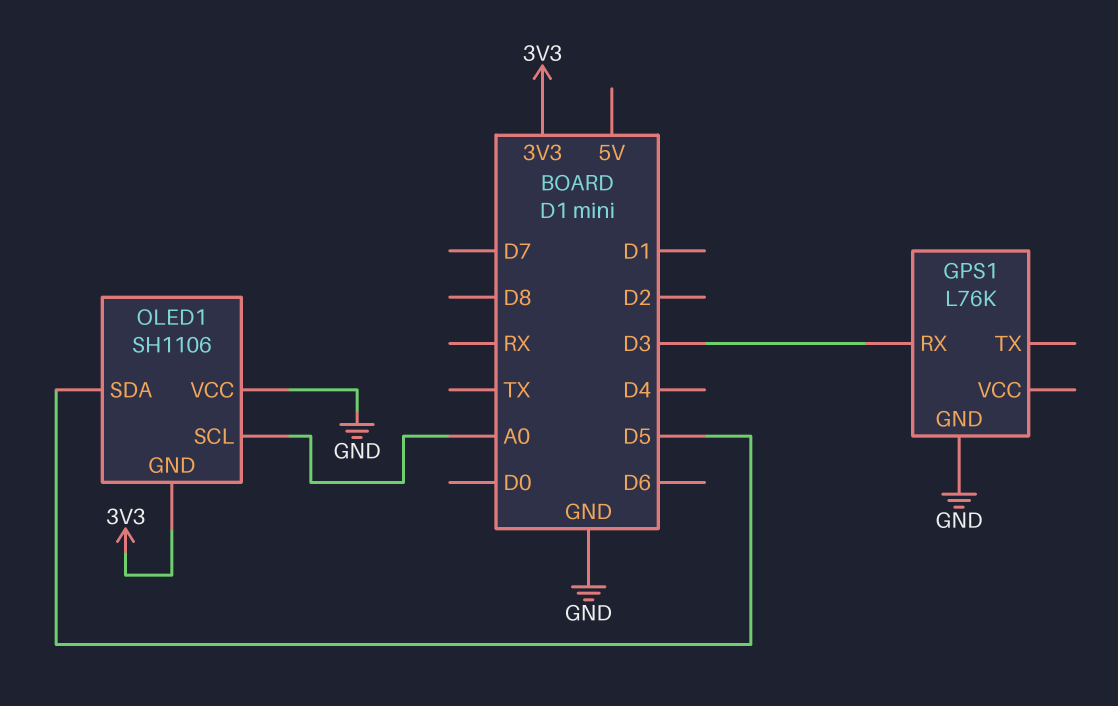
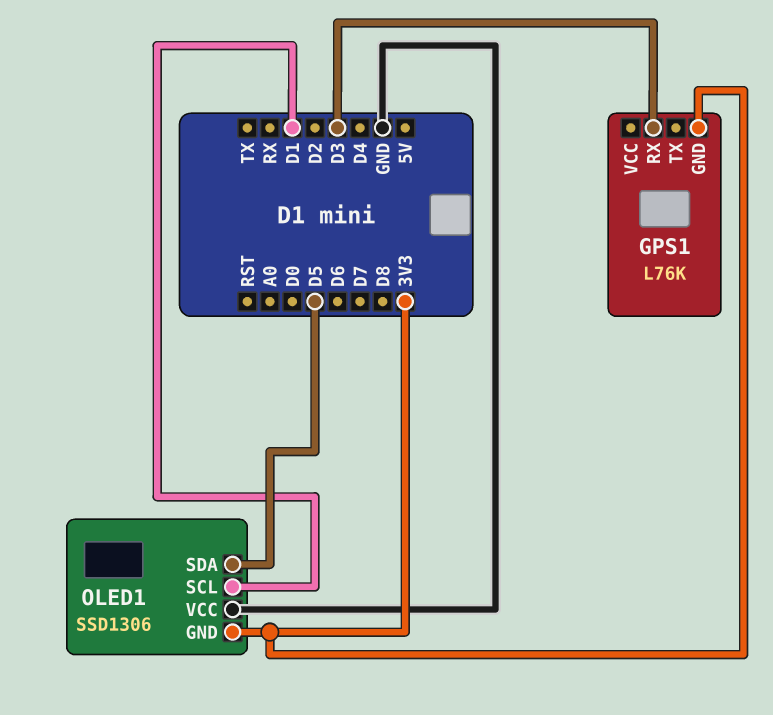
GPS1 pin GND: GND -> 3V3
OLED1: SH1106 -> SSD1306
OLED1 pin SCL: A0 -> D1

